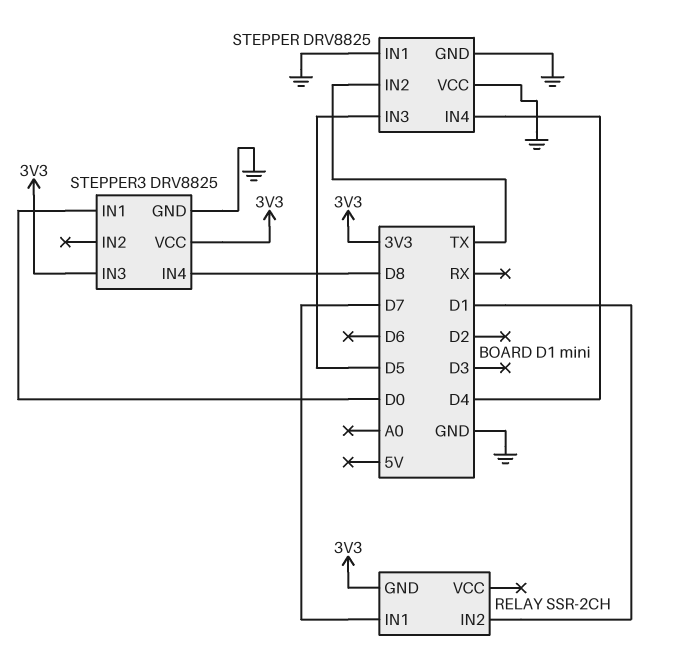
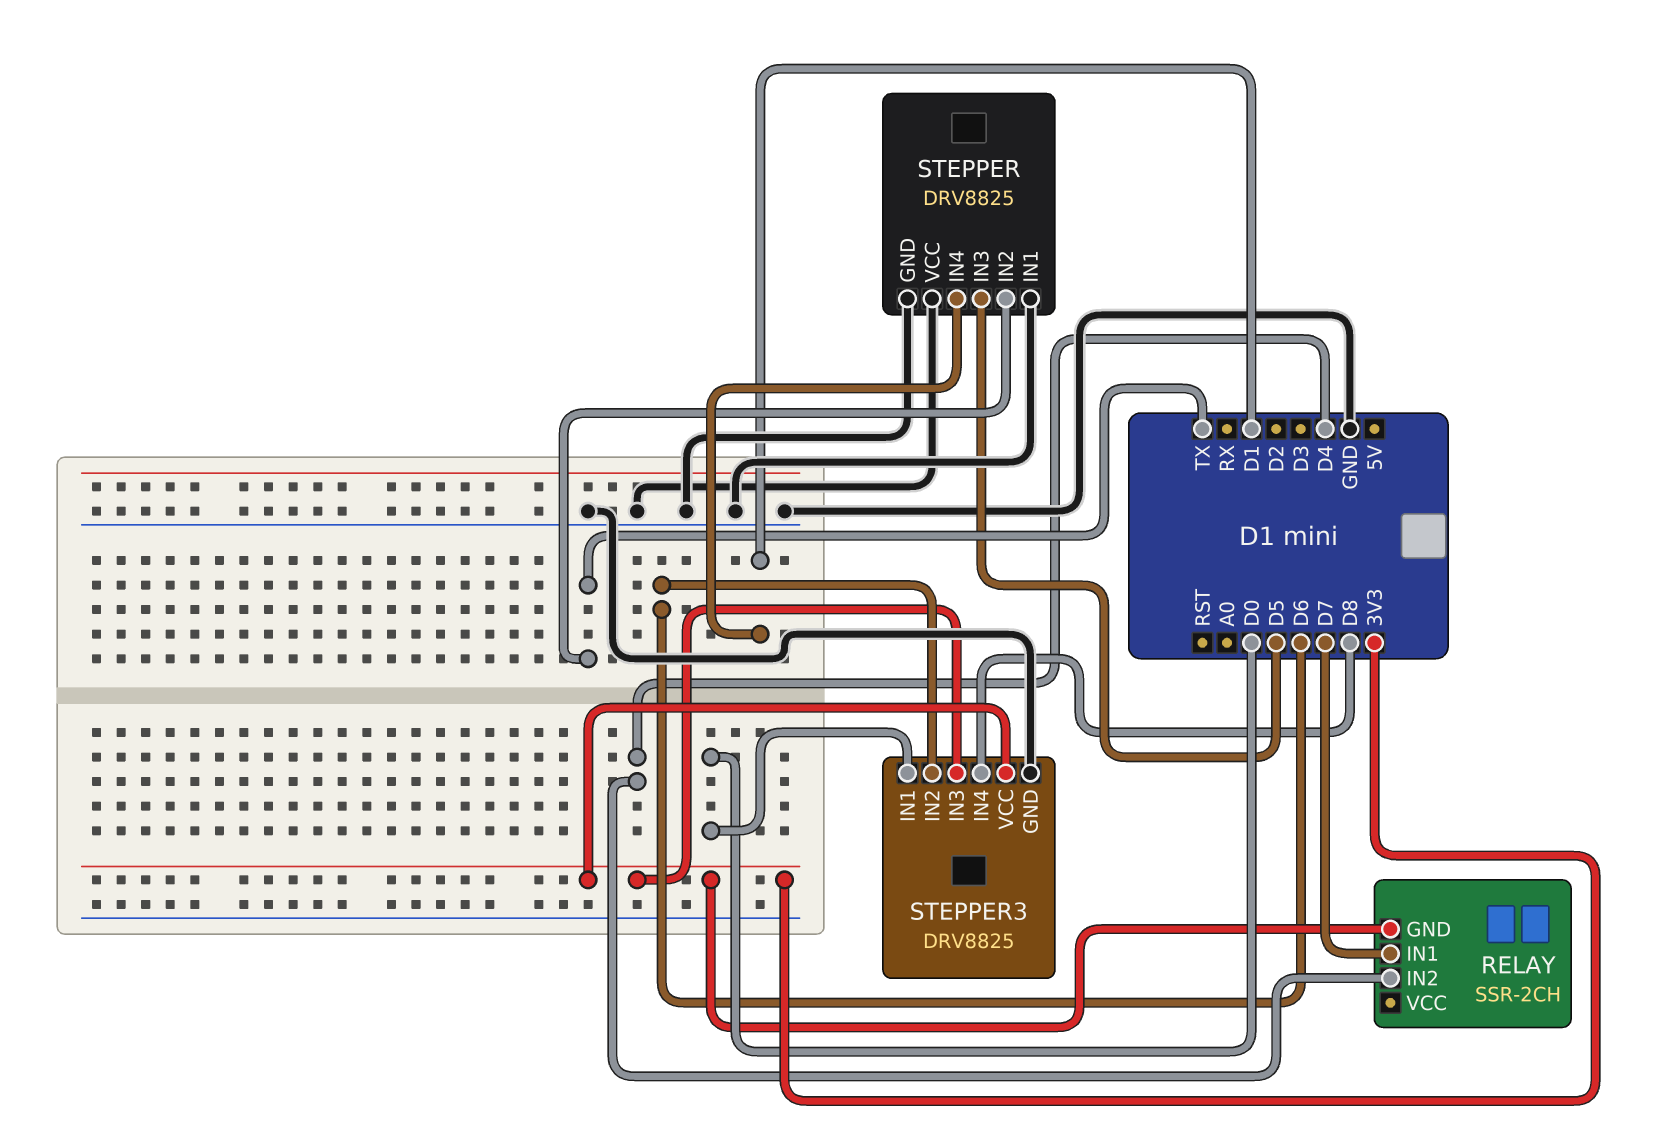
RELAY pin IN2: D1 -> D4
STEPPER pin IN4: D4 -> D1
STEPPER3 pin IN2: none -> D6

